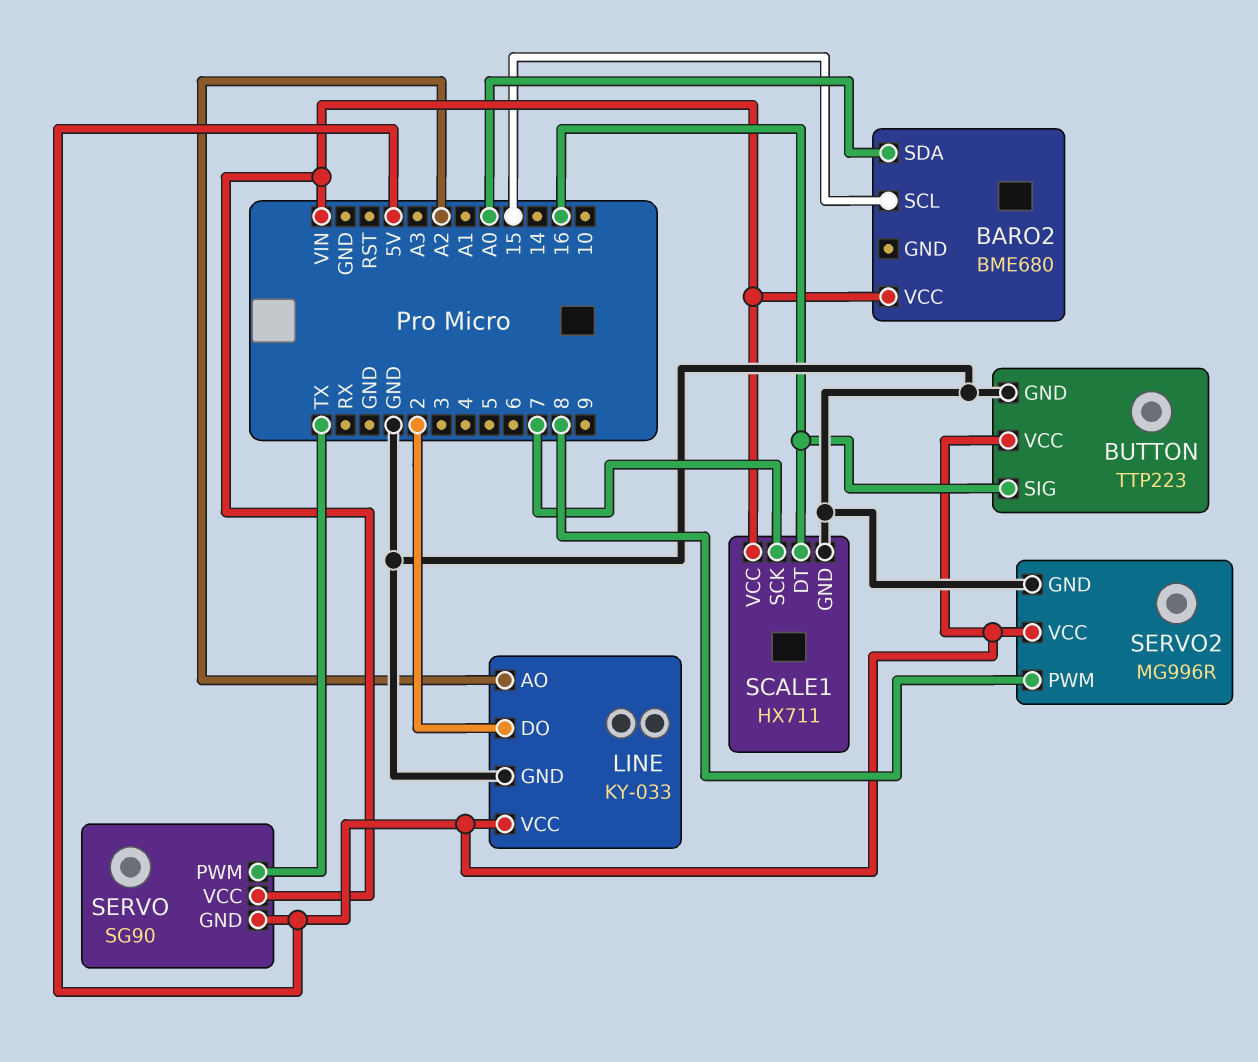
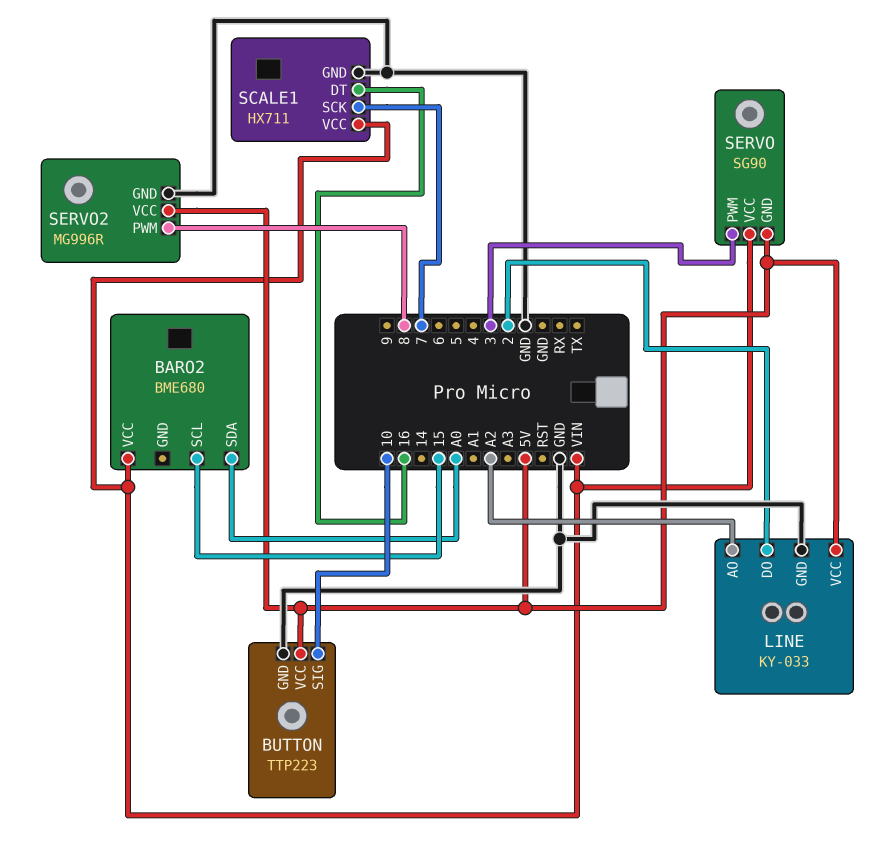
BUTTON pin SIG: 16 -> 10
SERVO pin PWM: TX -> 3

